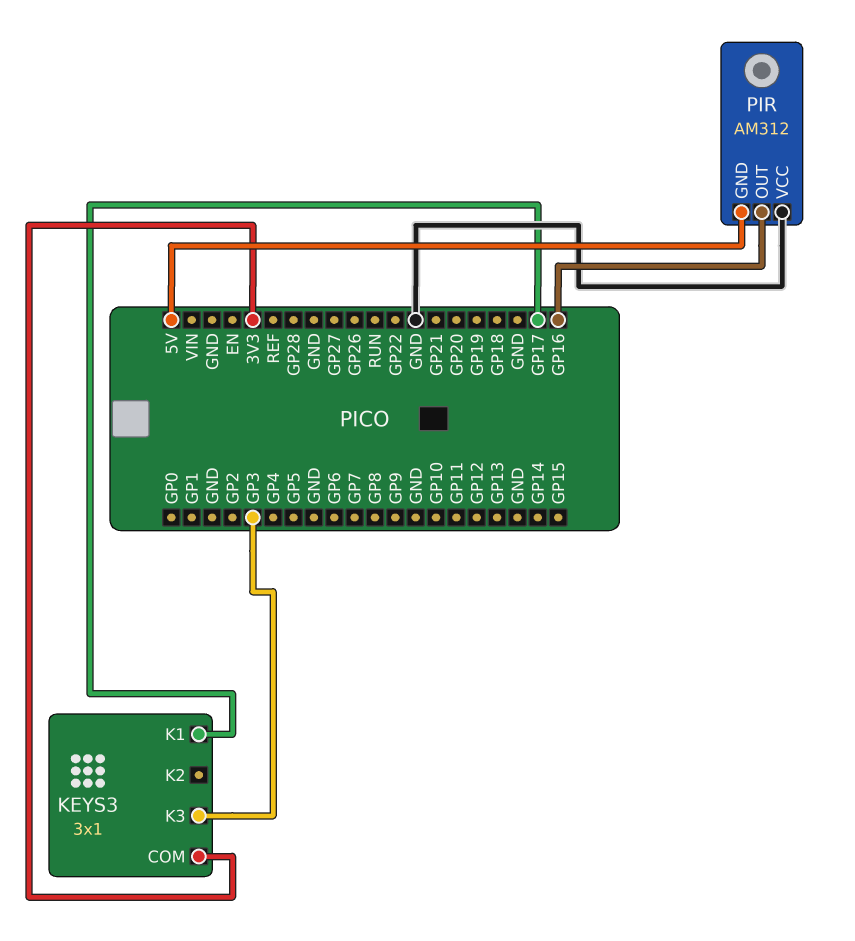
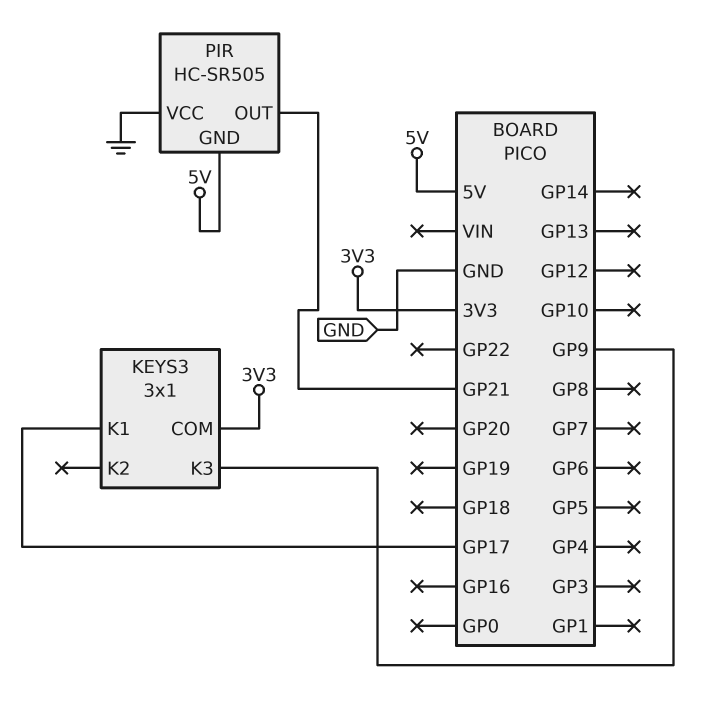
KEYS3 pin K3: GP3 -> GP9
PIR: AM312 -> HC-SR505
PIR pin OUT: GP16 -> GP21

